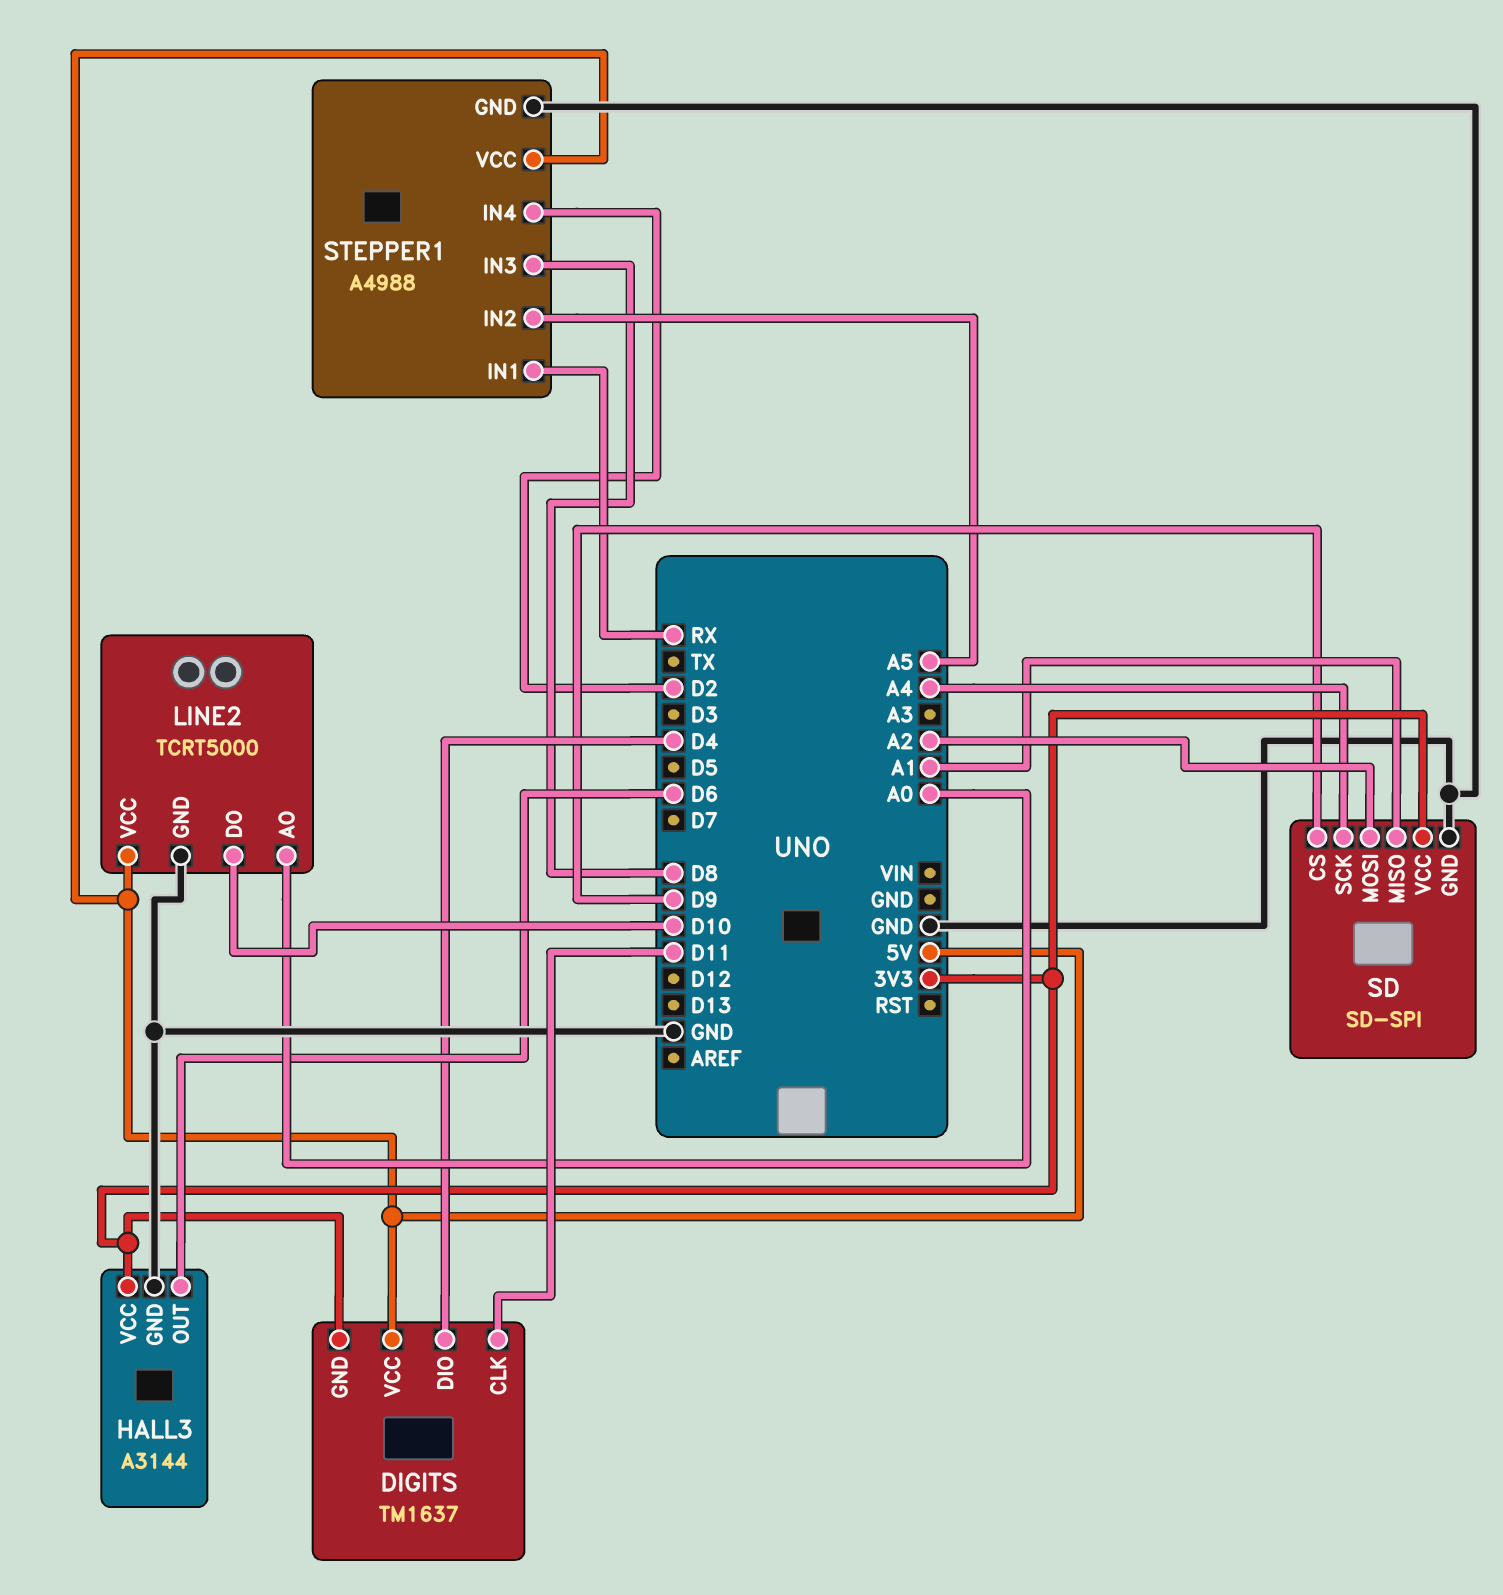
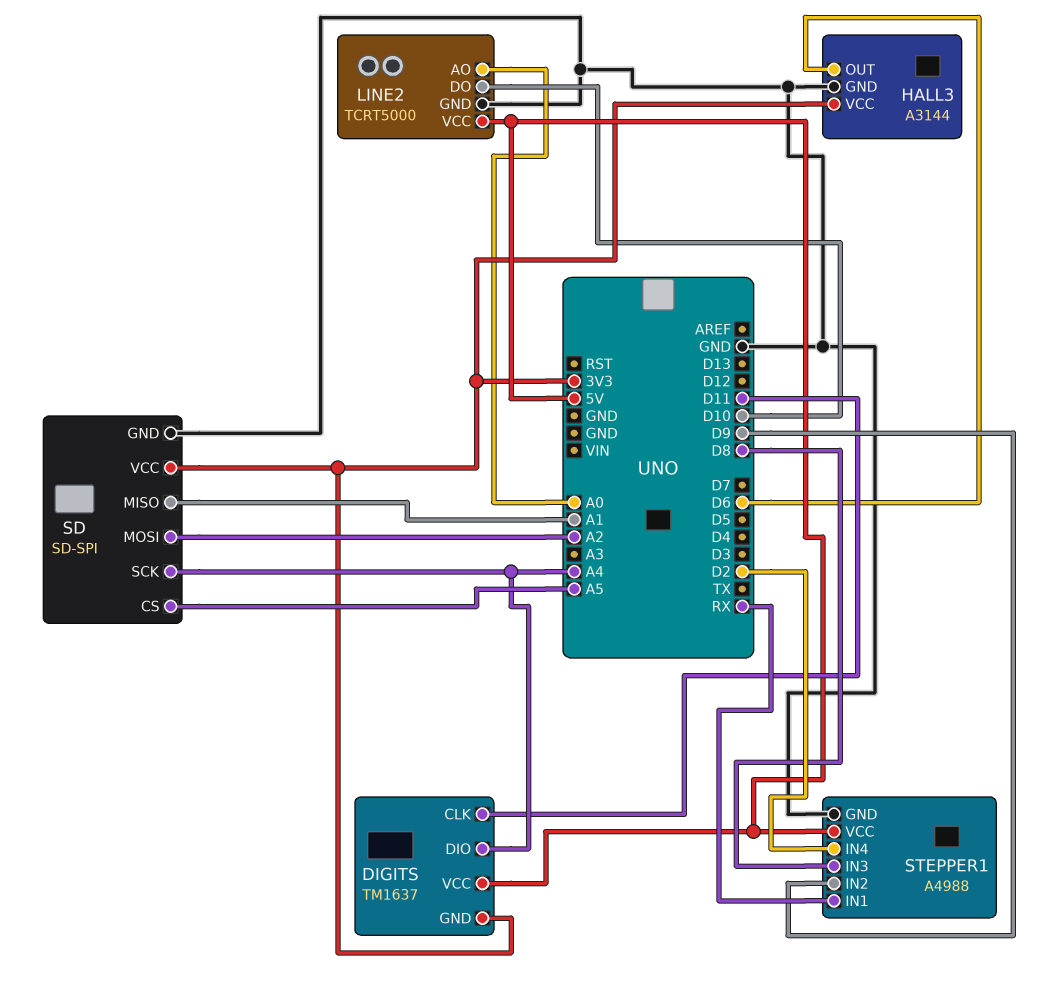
DIGITS pin DIO: D4 -> A4
SD pin CS: D9 -> A5
STEPPER1 pin IN2: A5 -> D9

